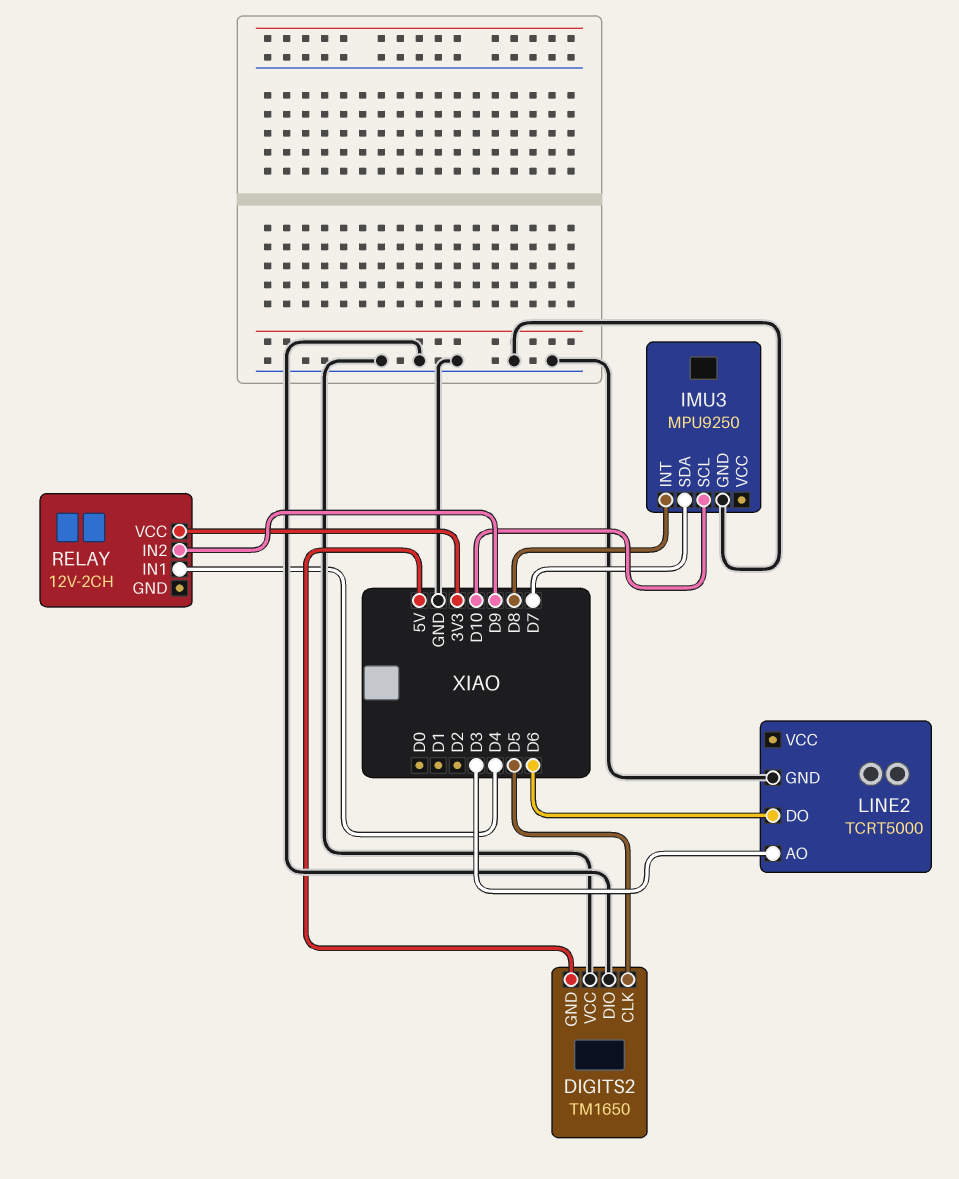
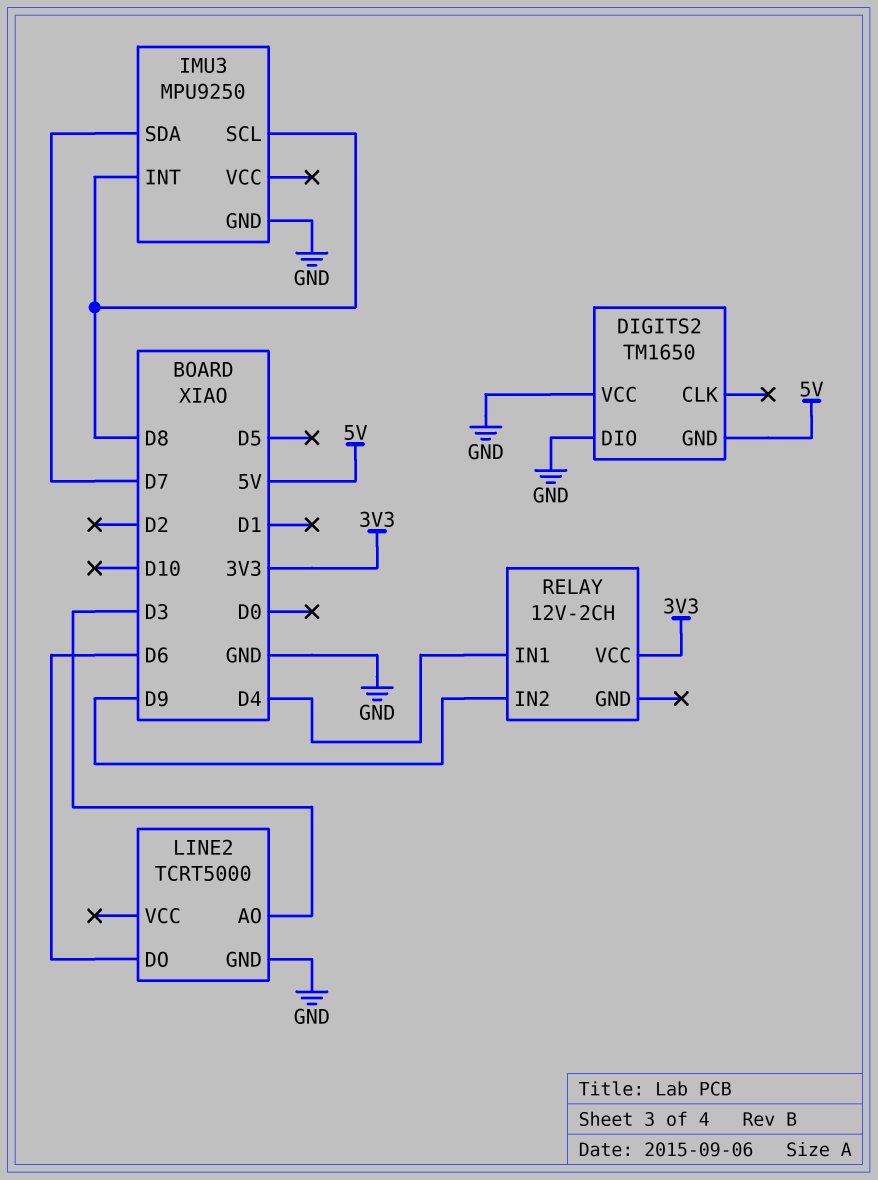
DIGITS2 pin CLK: D5 -> none
IMU3 pin SCL: D10 -> D8

